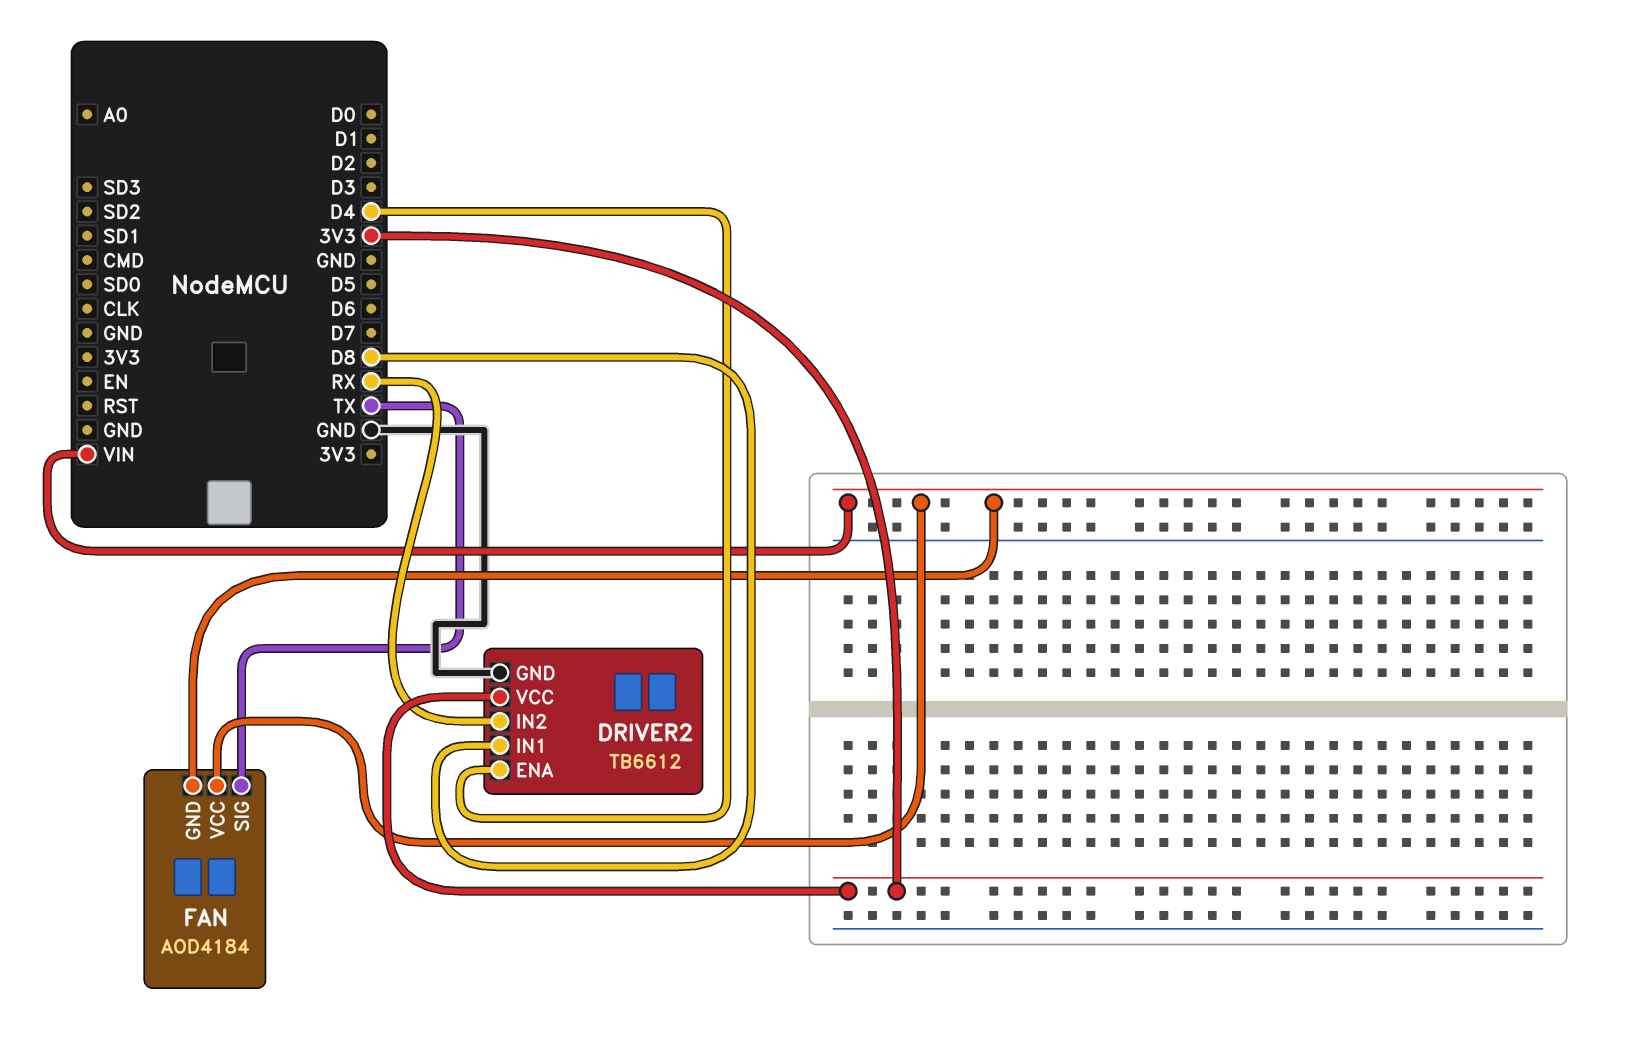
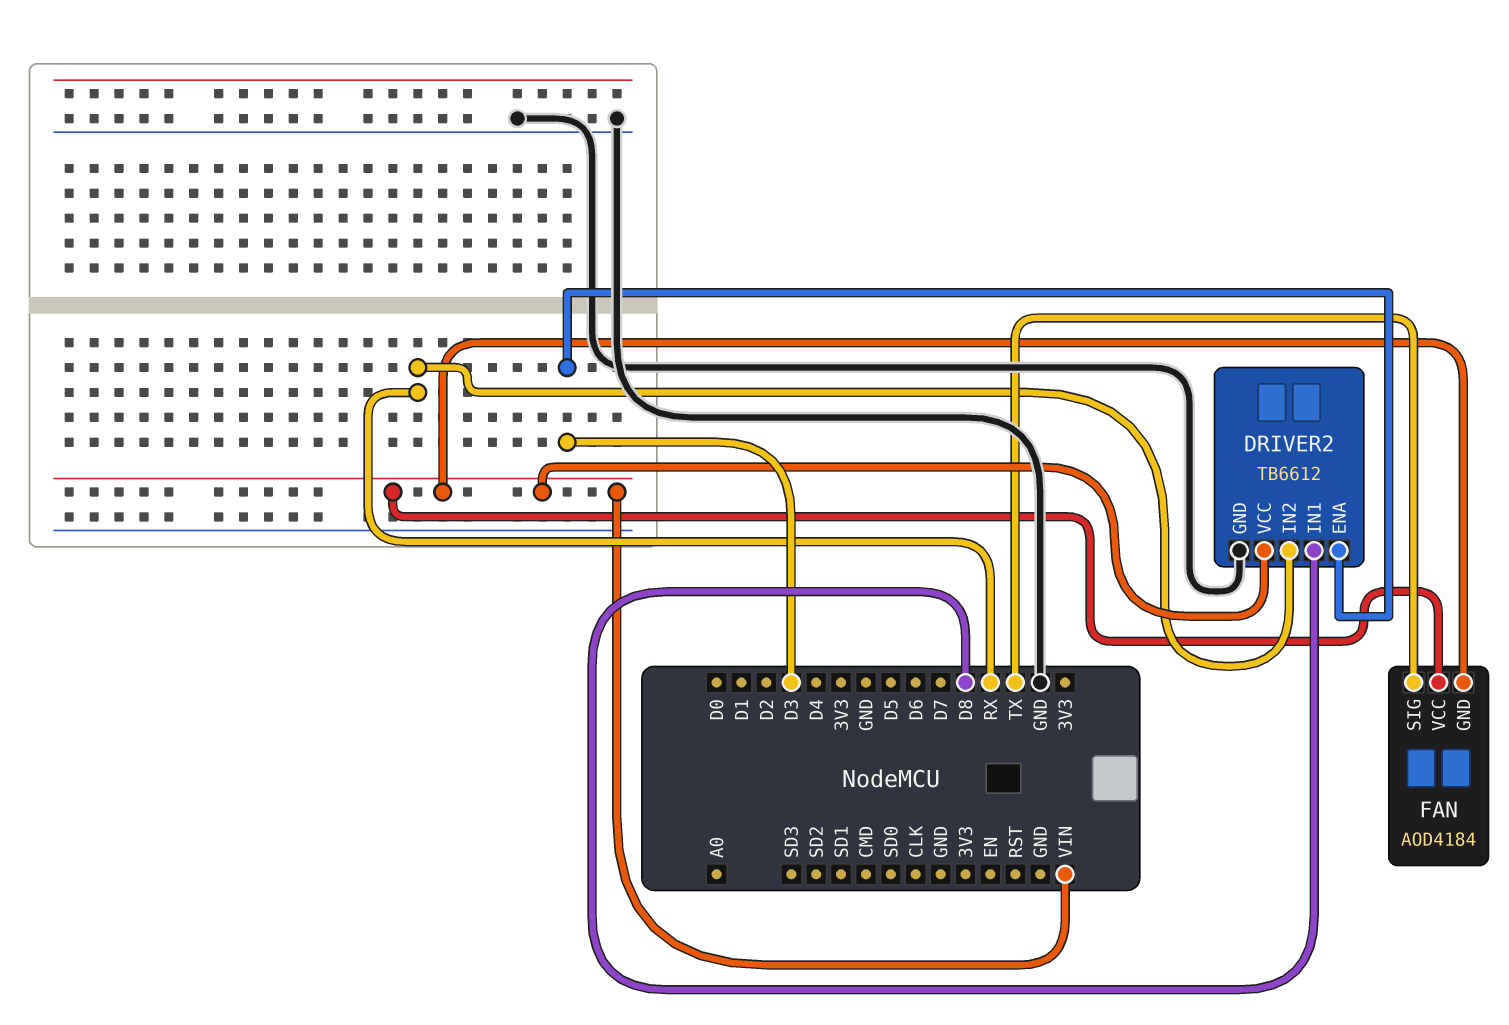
DRIVER2 pin ENA: D4 -> D3
DRIVER2 pin VCC: 3V3 -> VIN

